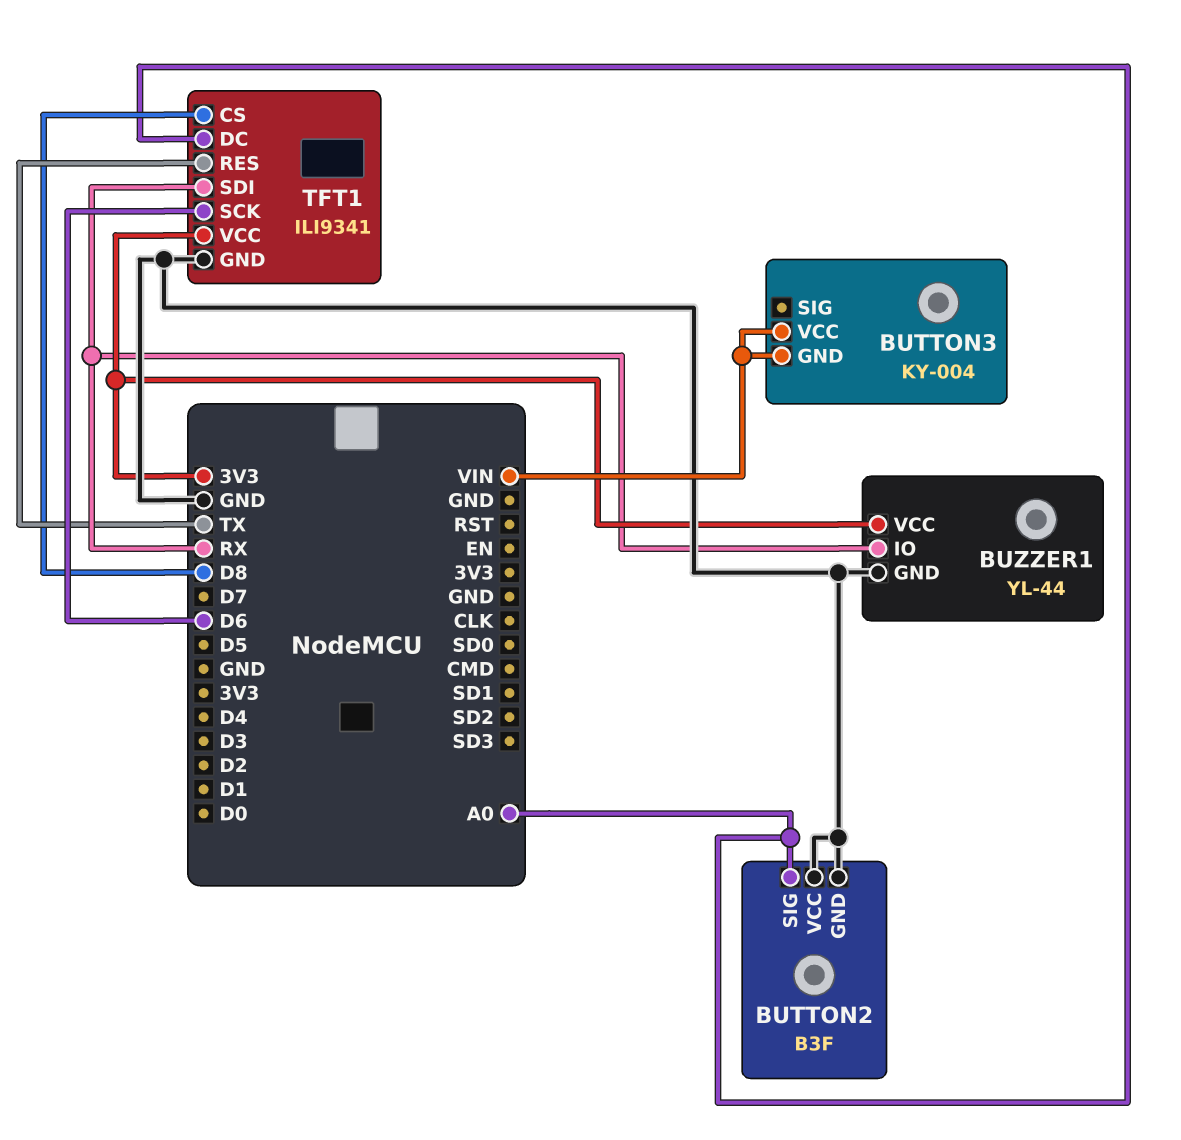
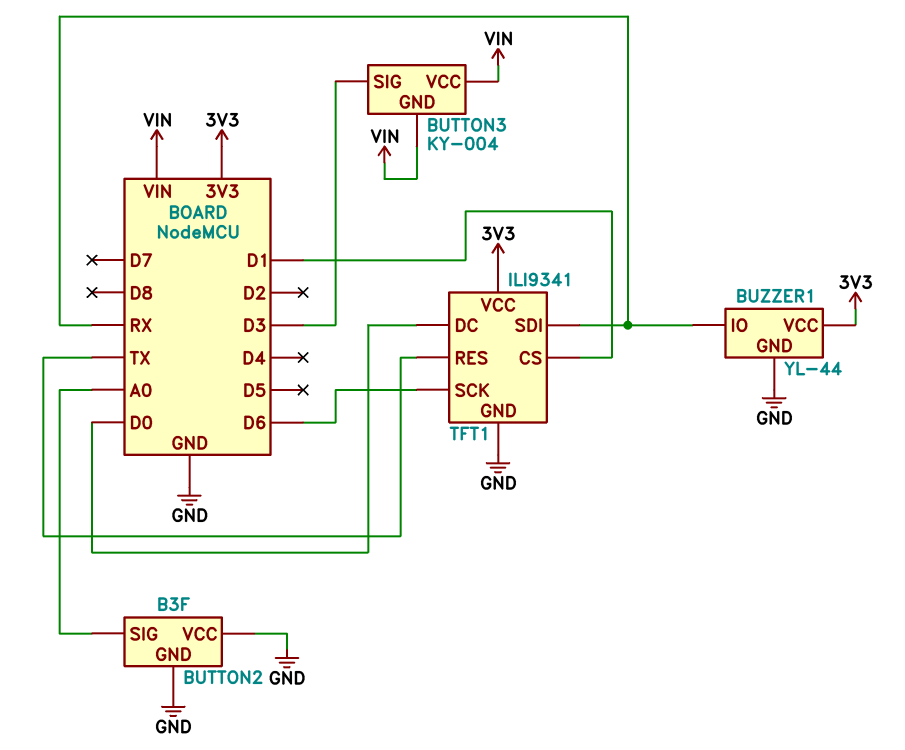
BUTTON3 pin SIG: none -> D3
TFT1 pin CS: D8 -> D1
TFT1 pin DC: A0 -> D0

